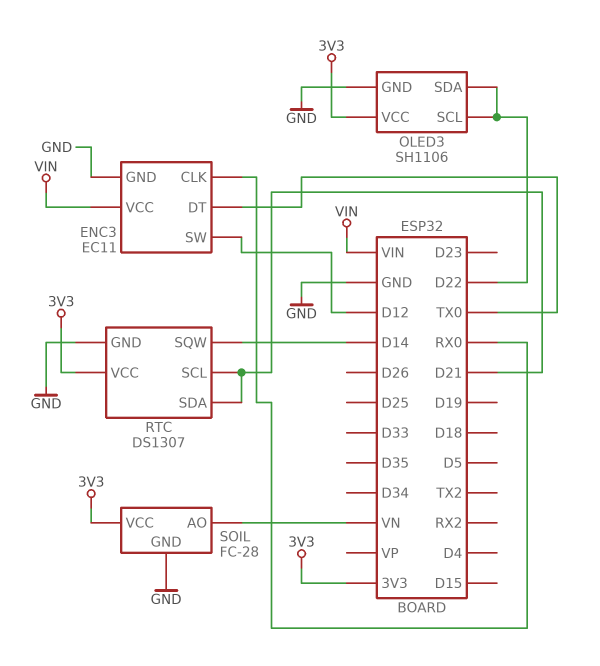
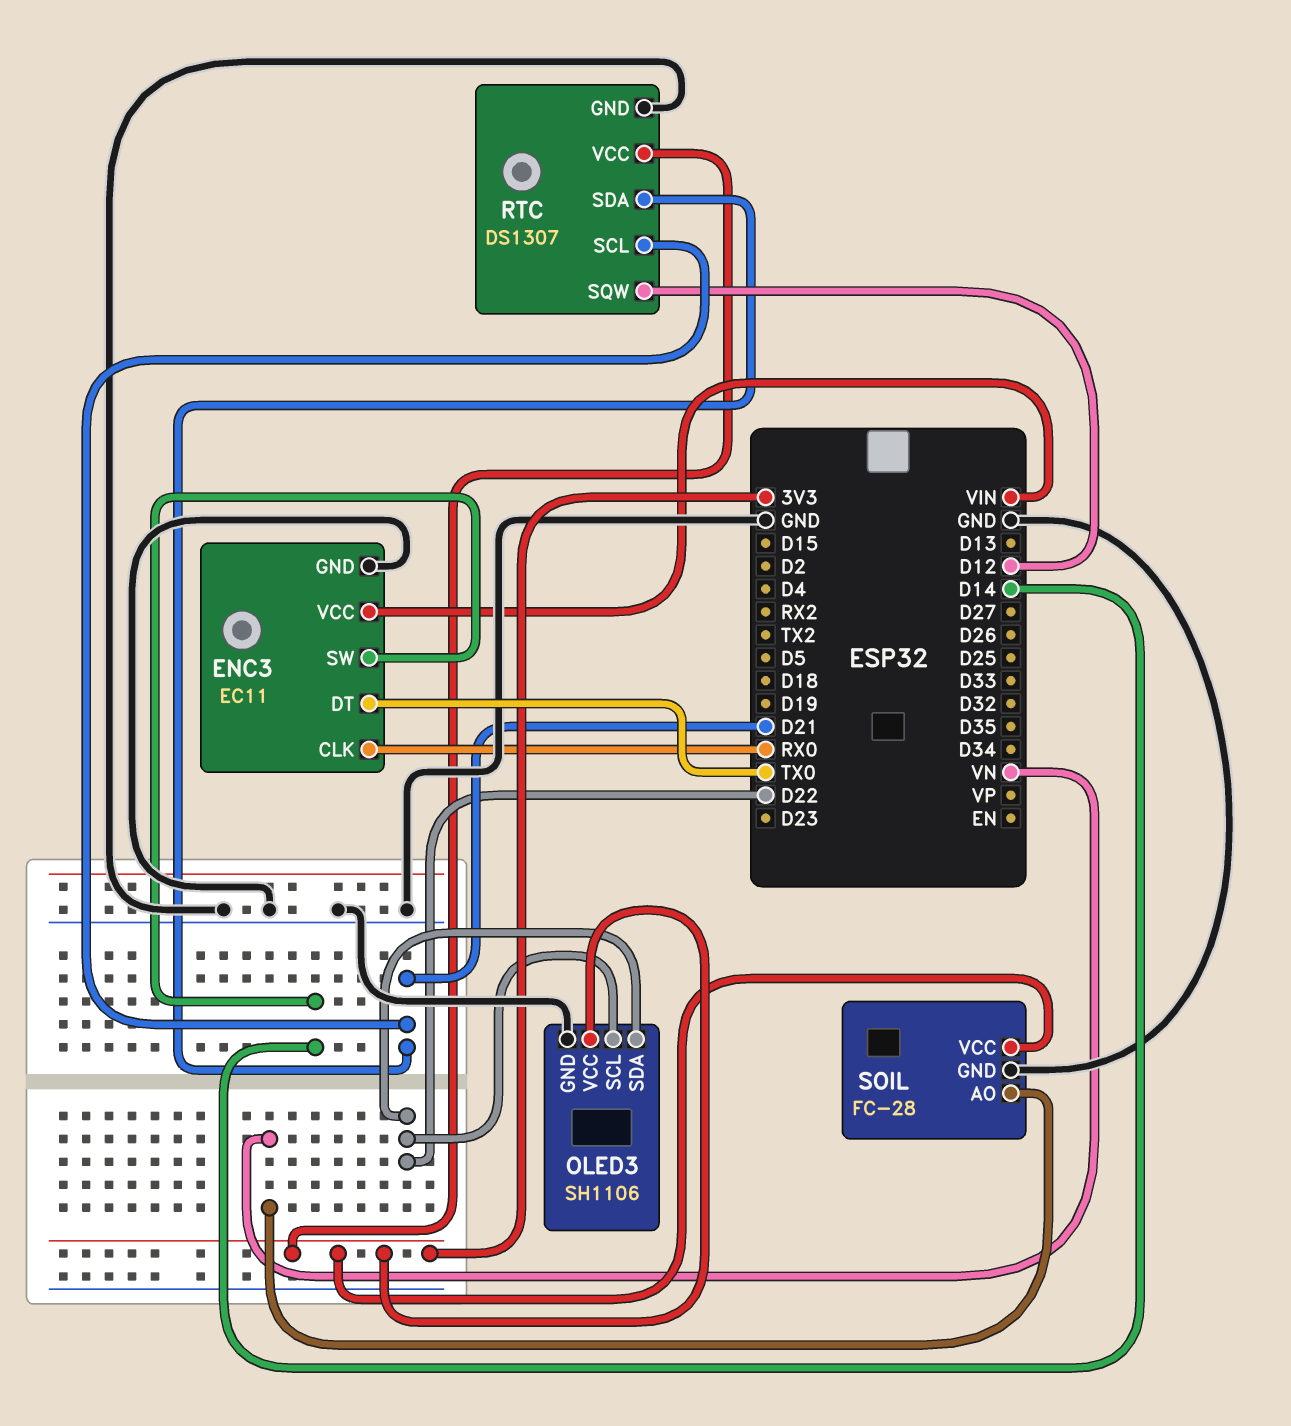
ENC3 pin SW: D12 -> D14
RTC pin SQW: D14 -> D12

